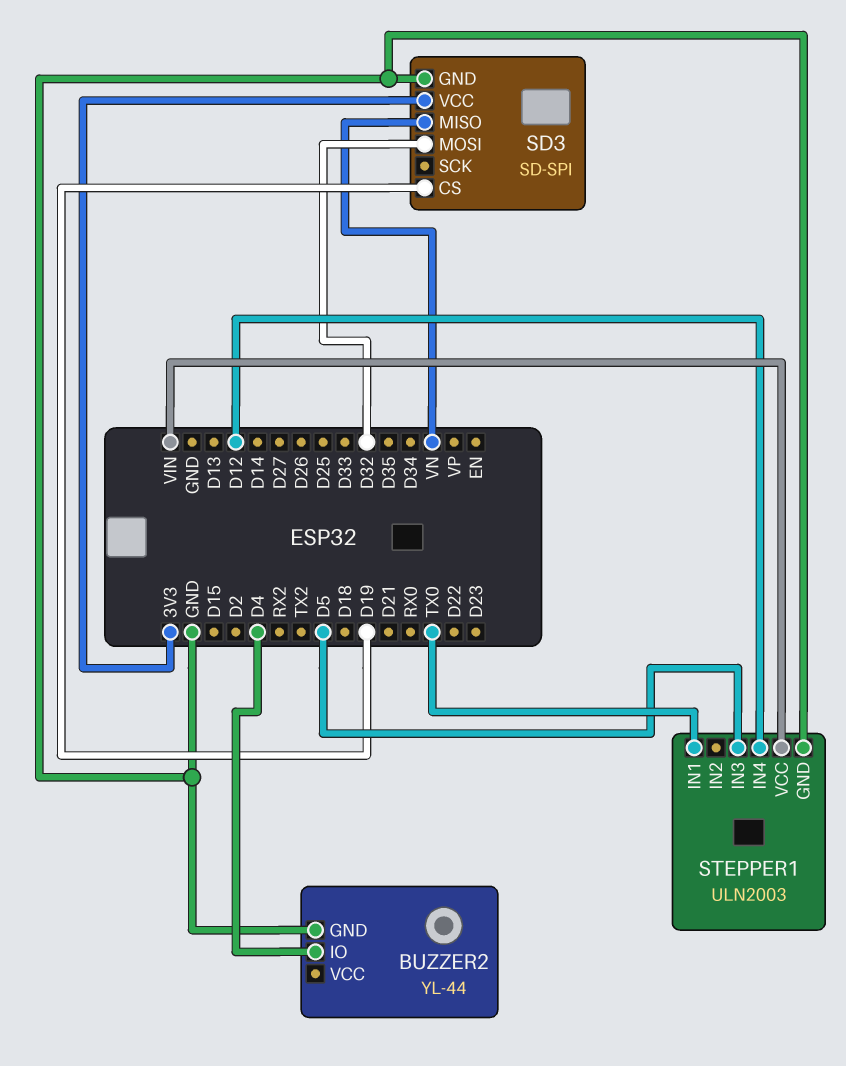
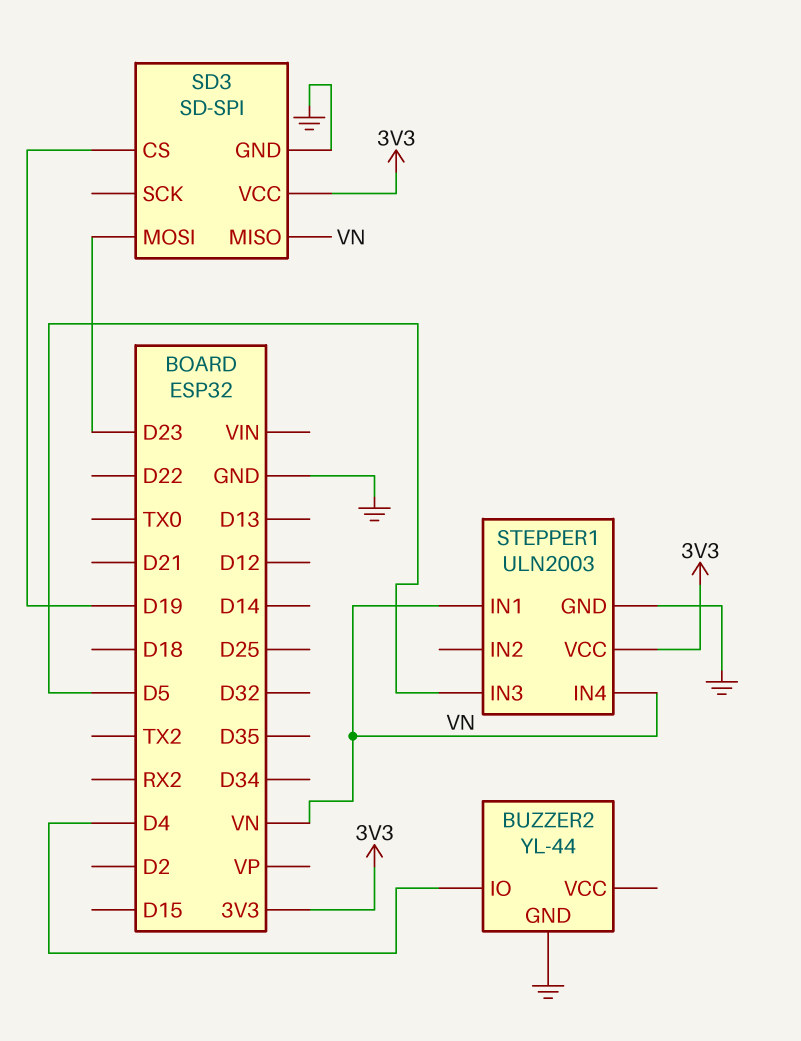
SD3 pin MOSI: D32 -> D23
STEPPER1 pin IN1: TX0 -> VN
STEPPER1 pin IN4: D12 -> VN
STEPPER1 pin VCC: VIN -> 3V3

